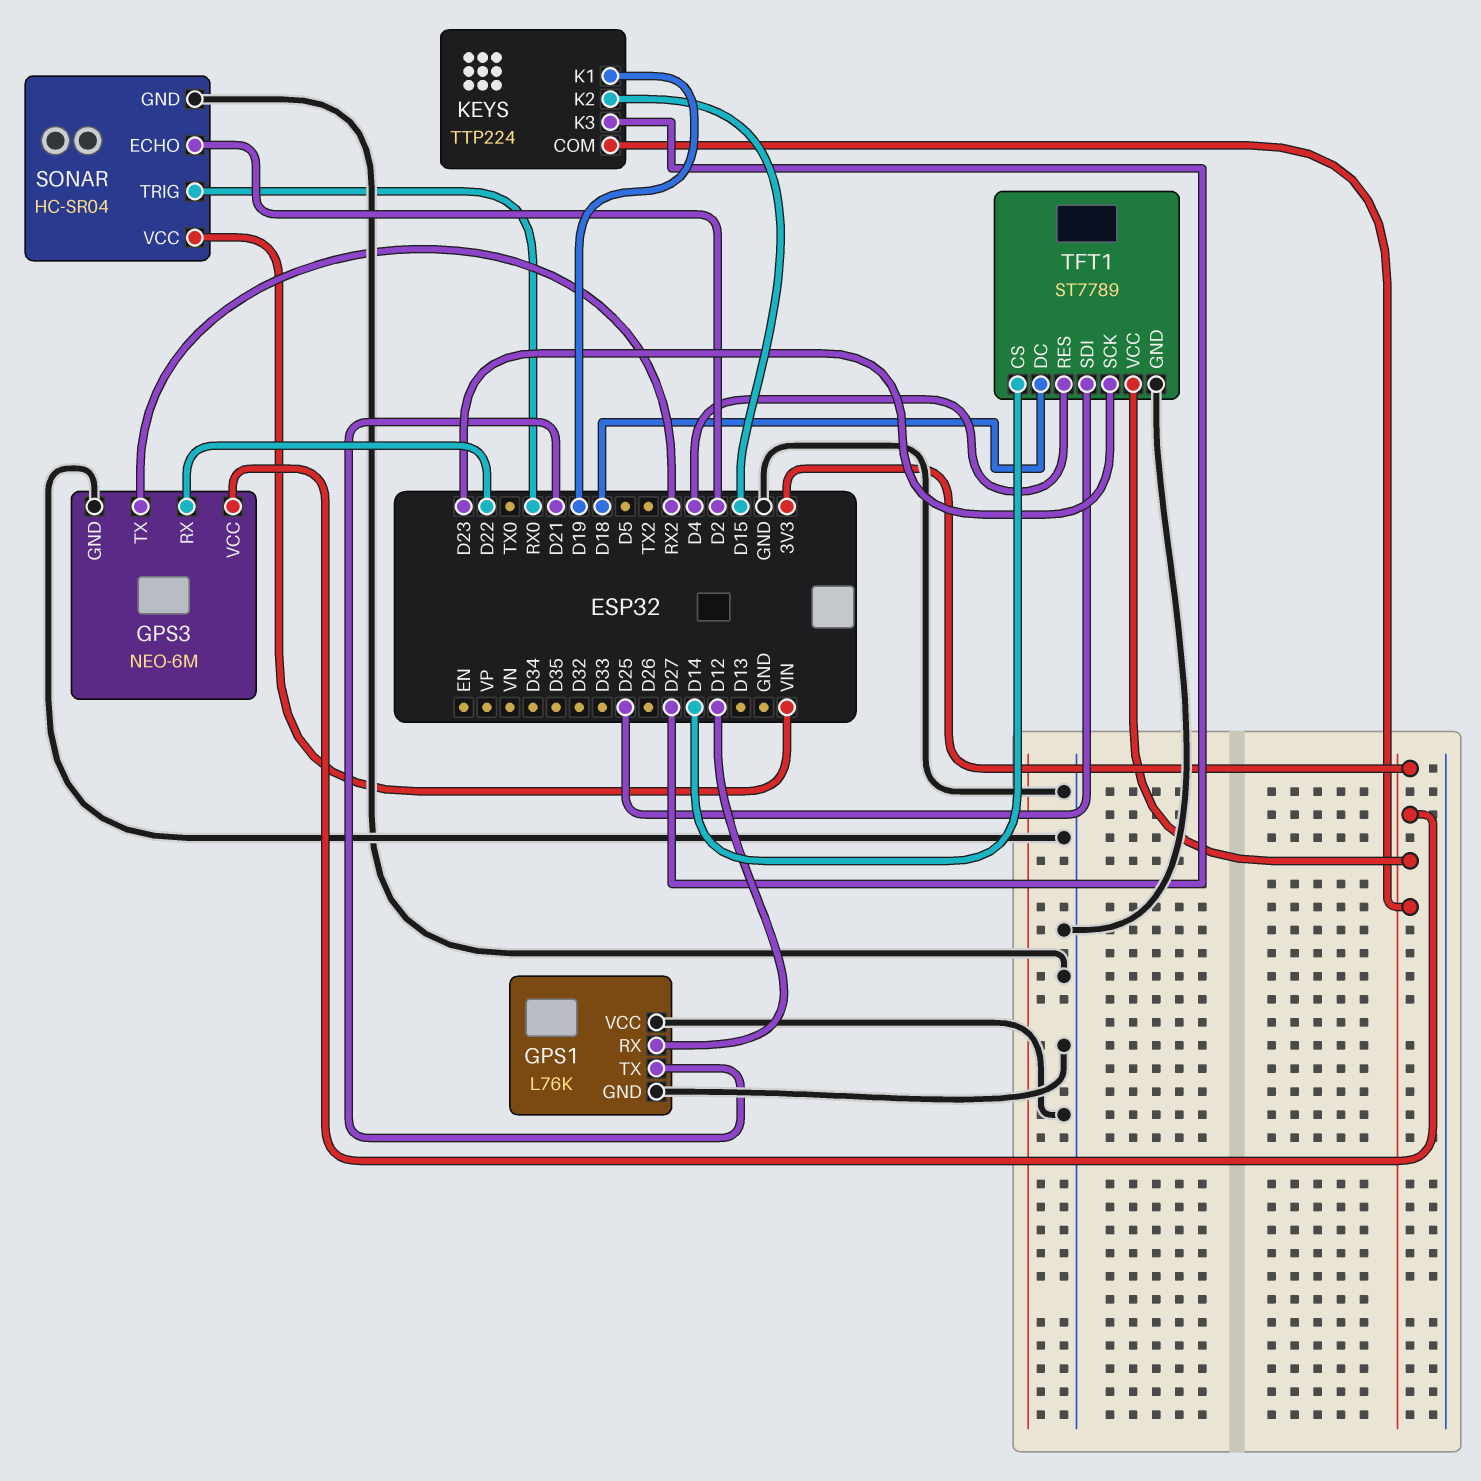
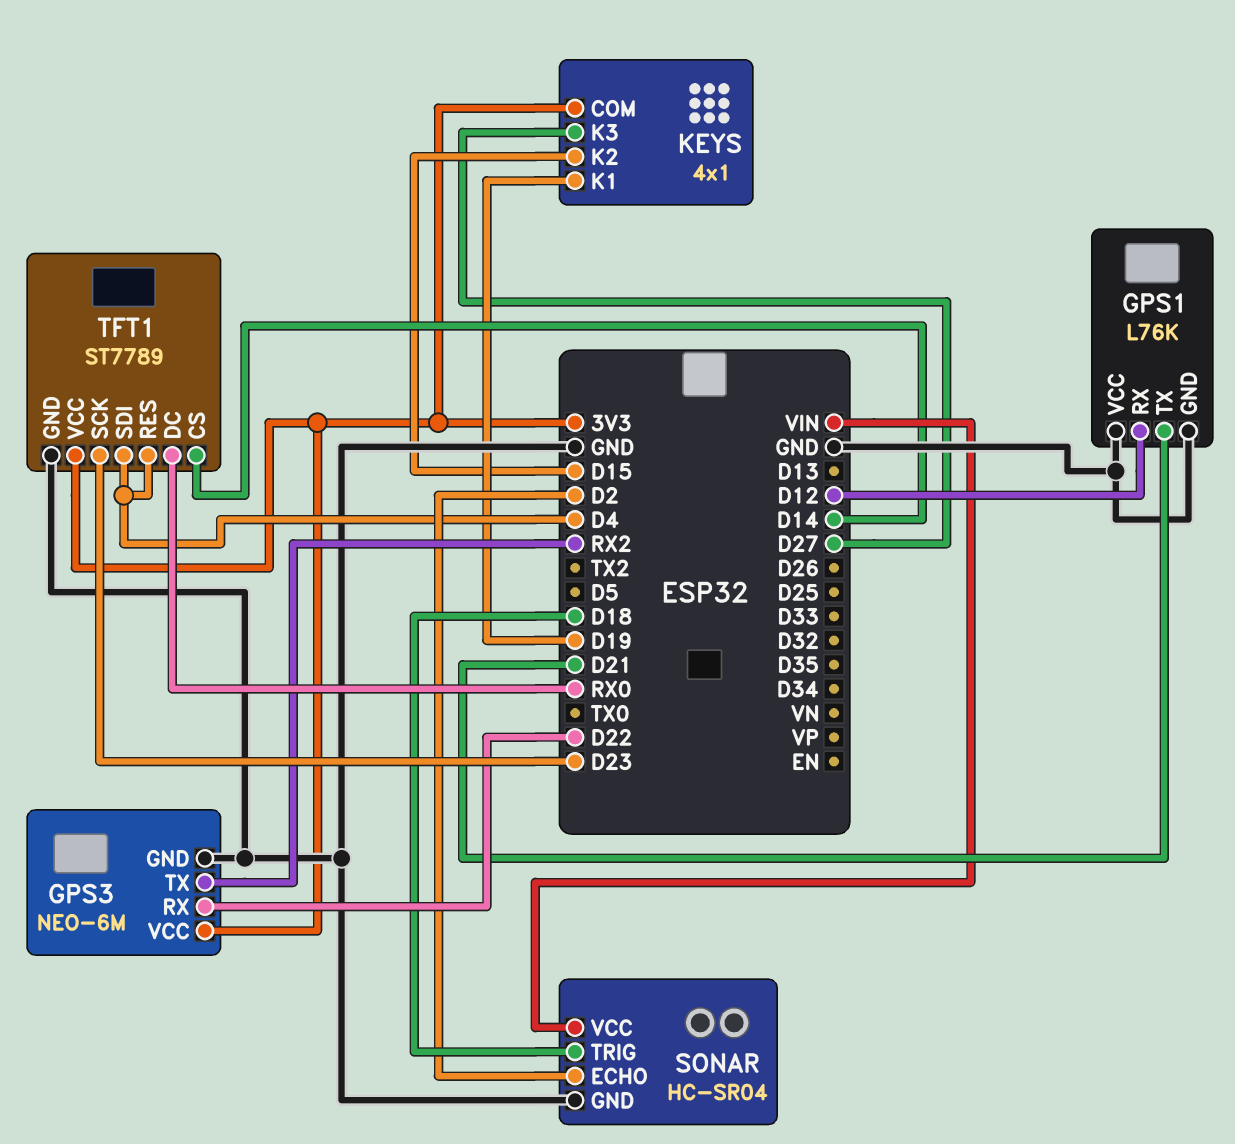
KEYS: TTP224 -> 4x1
SONAR pin TRIG: RX0 -> D18
TFT1 pin DC: D18 -> RX0
TFT1 pin SDI: D25 -> D4

